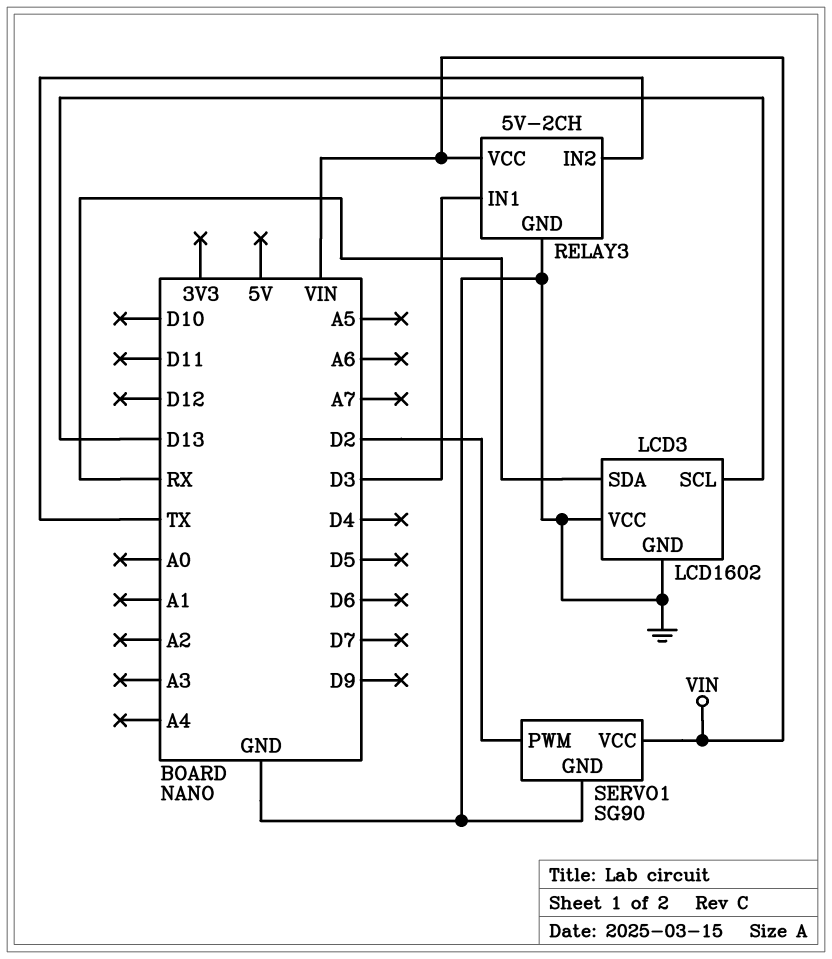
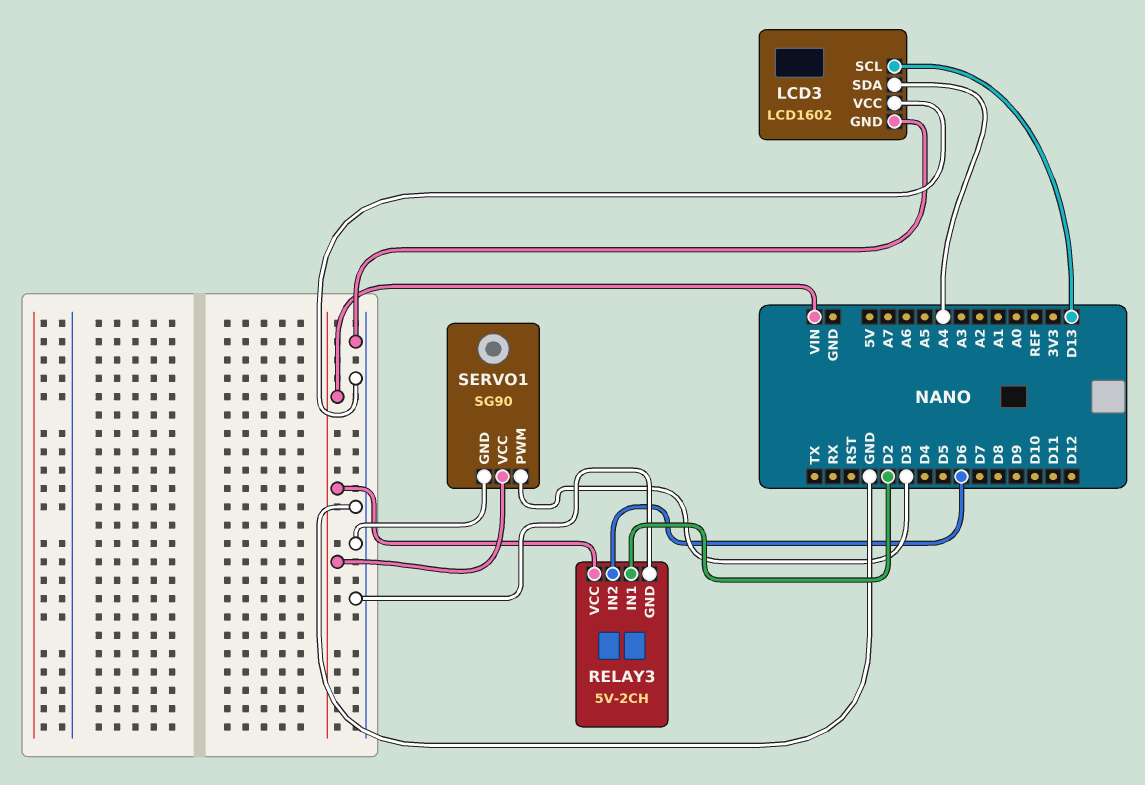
LCD3 pin SDA: RX -> A4
RELAY3 pin IN1: D3 -> D2
RELAY3 pin IN2: TX -> D6
SERVO1 pin PWM: D2 -> D3

